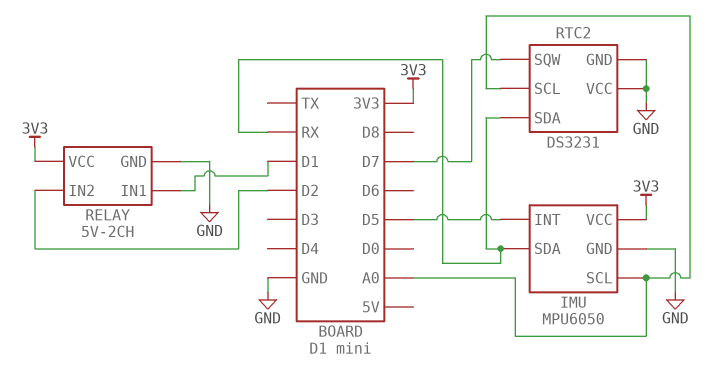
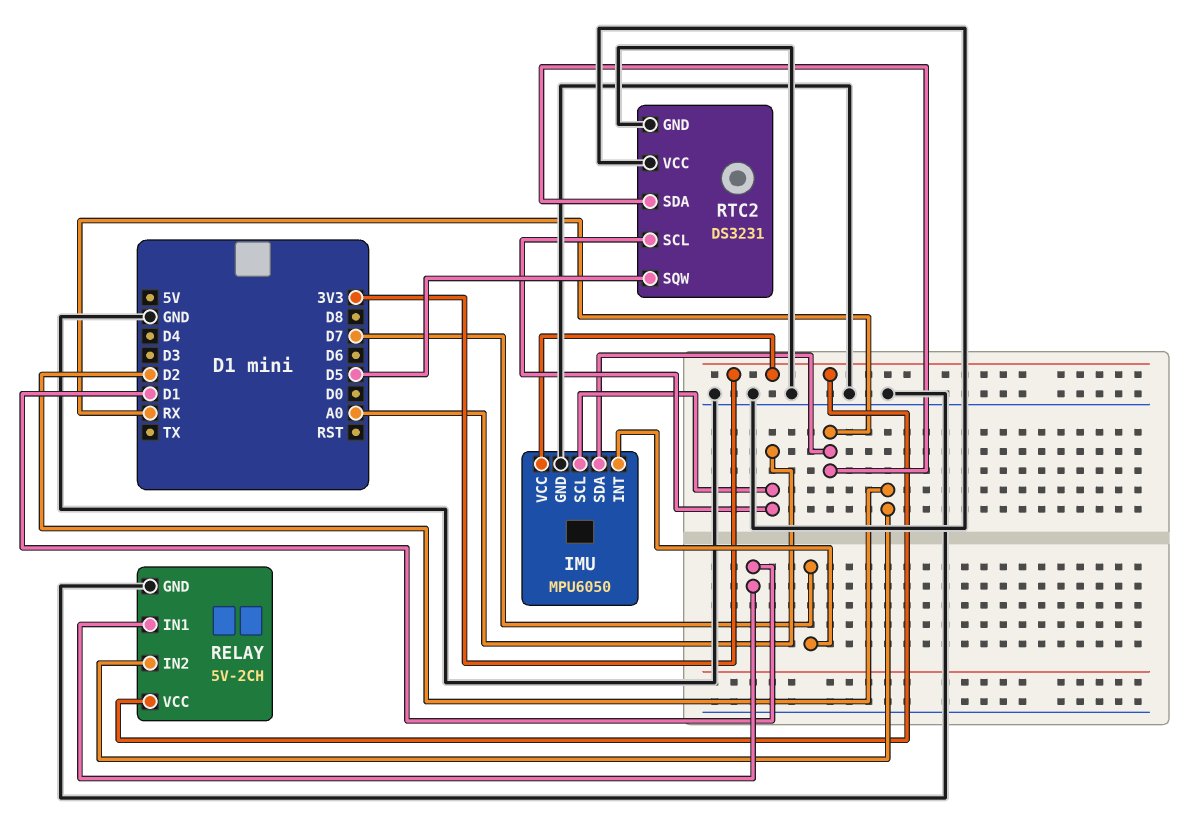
IMU pin INT: D5 -> D7
RTC2 pin SQW: D7 -> D5

